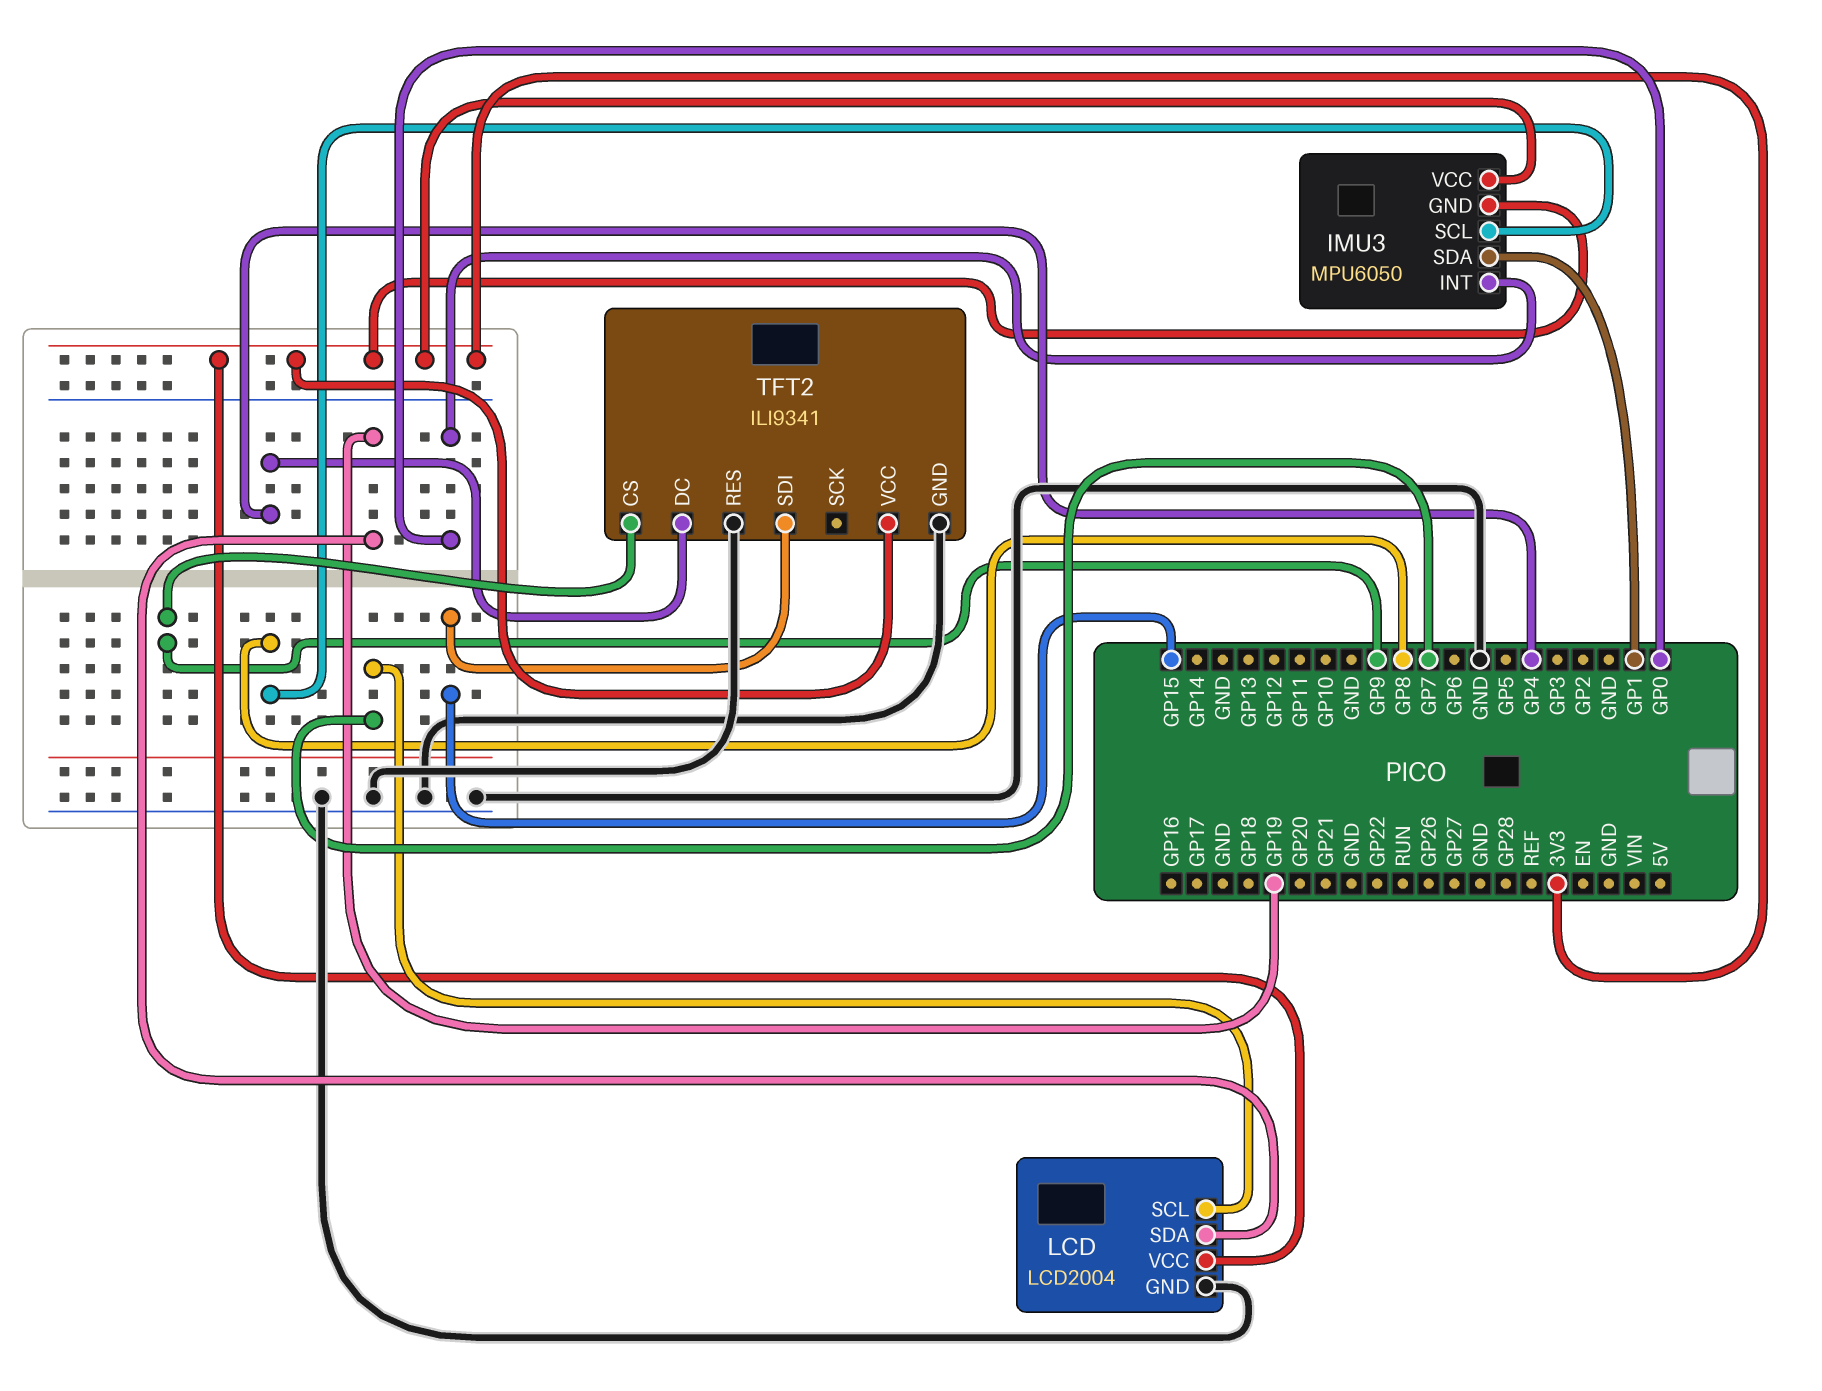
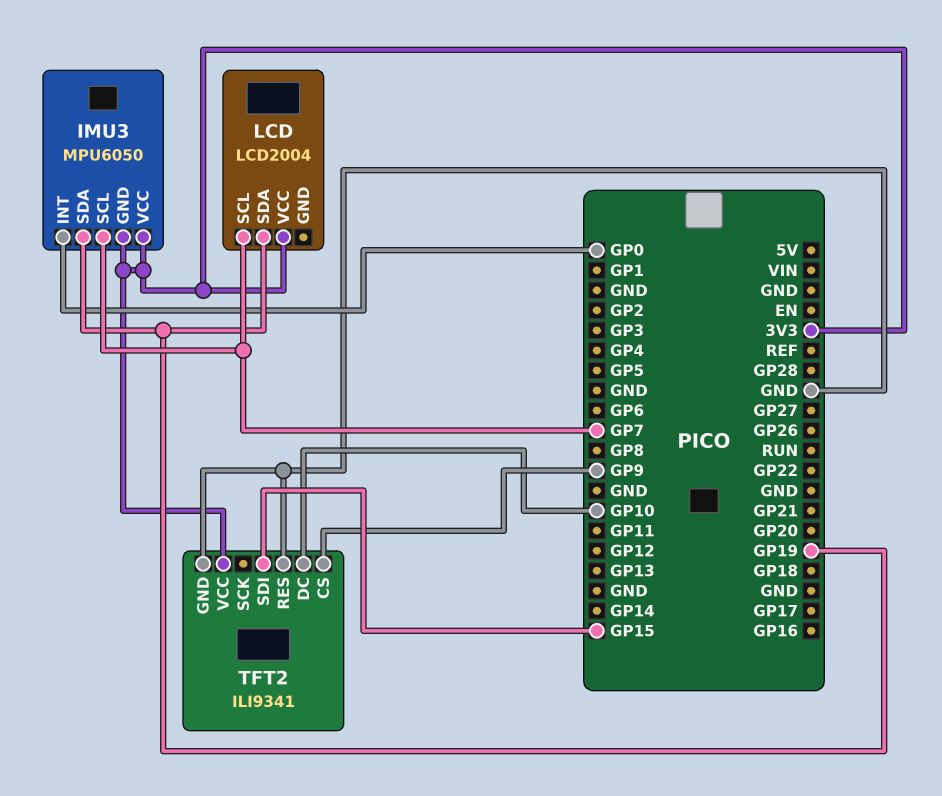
IMU3 pin SCL: GP8 -> GP7
IMU3 pin SDA: GP1 -> GP19
LCD pin GND: GND -> none
TFT2 pin DC: GP4 -> GP10

